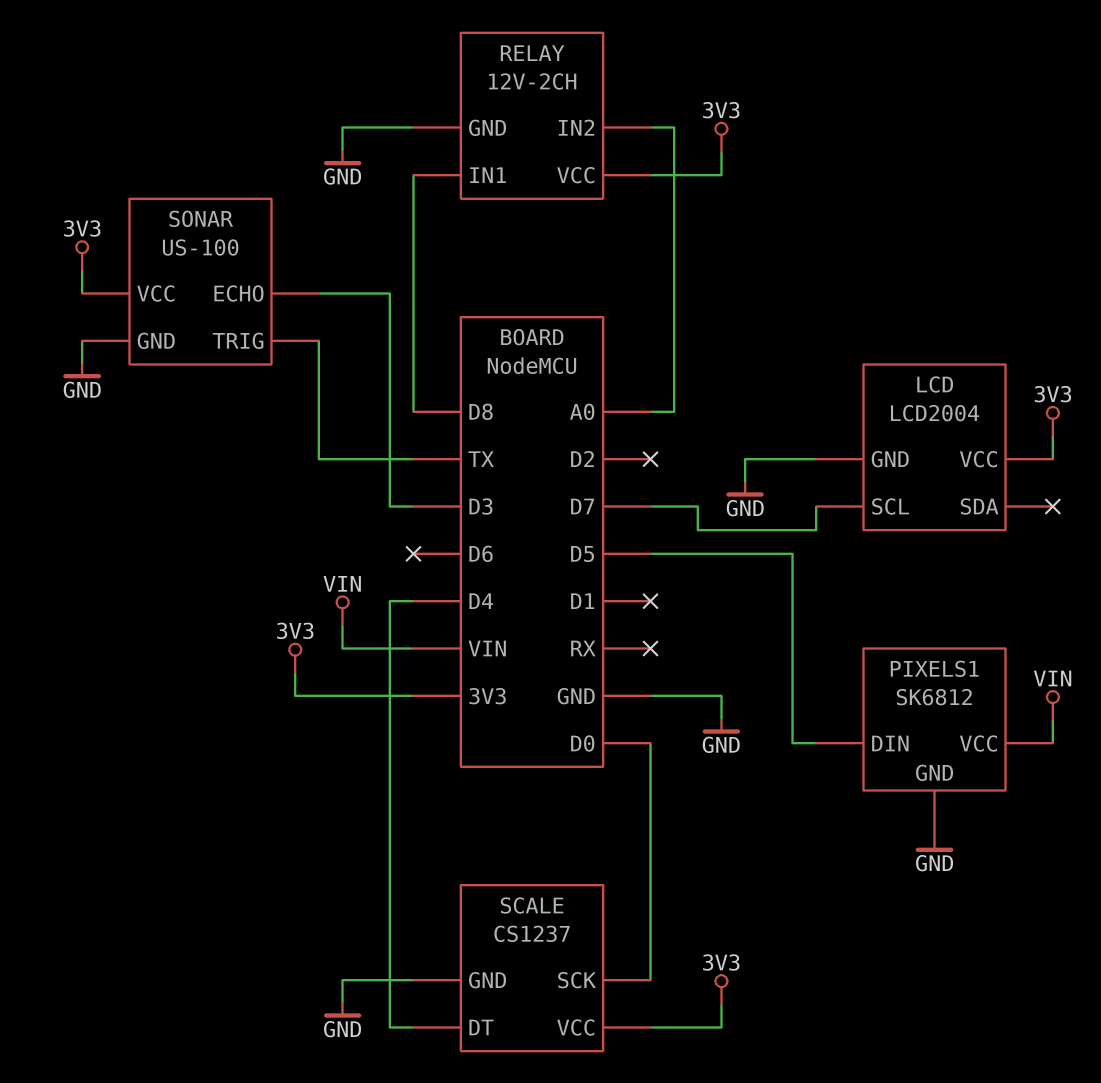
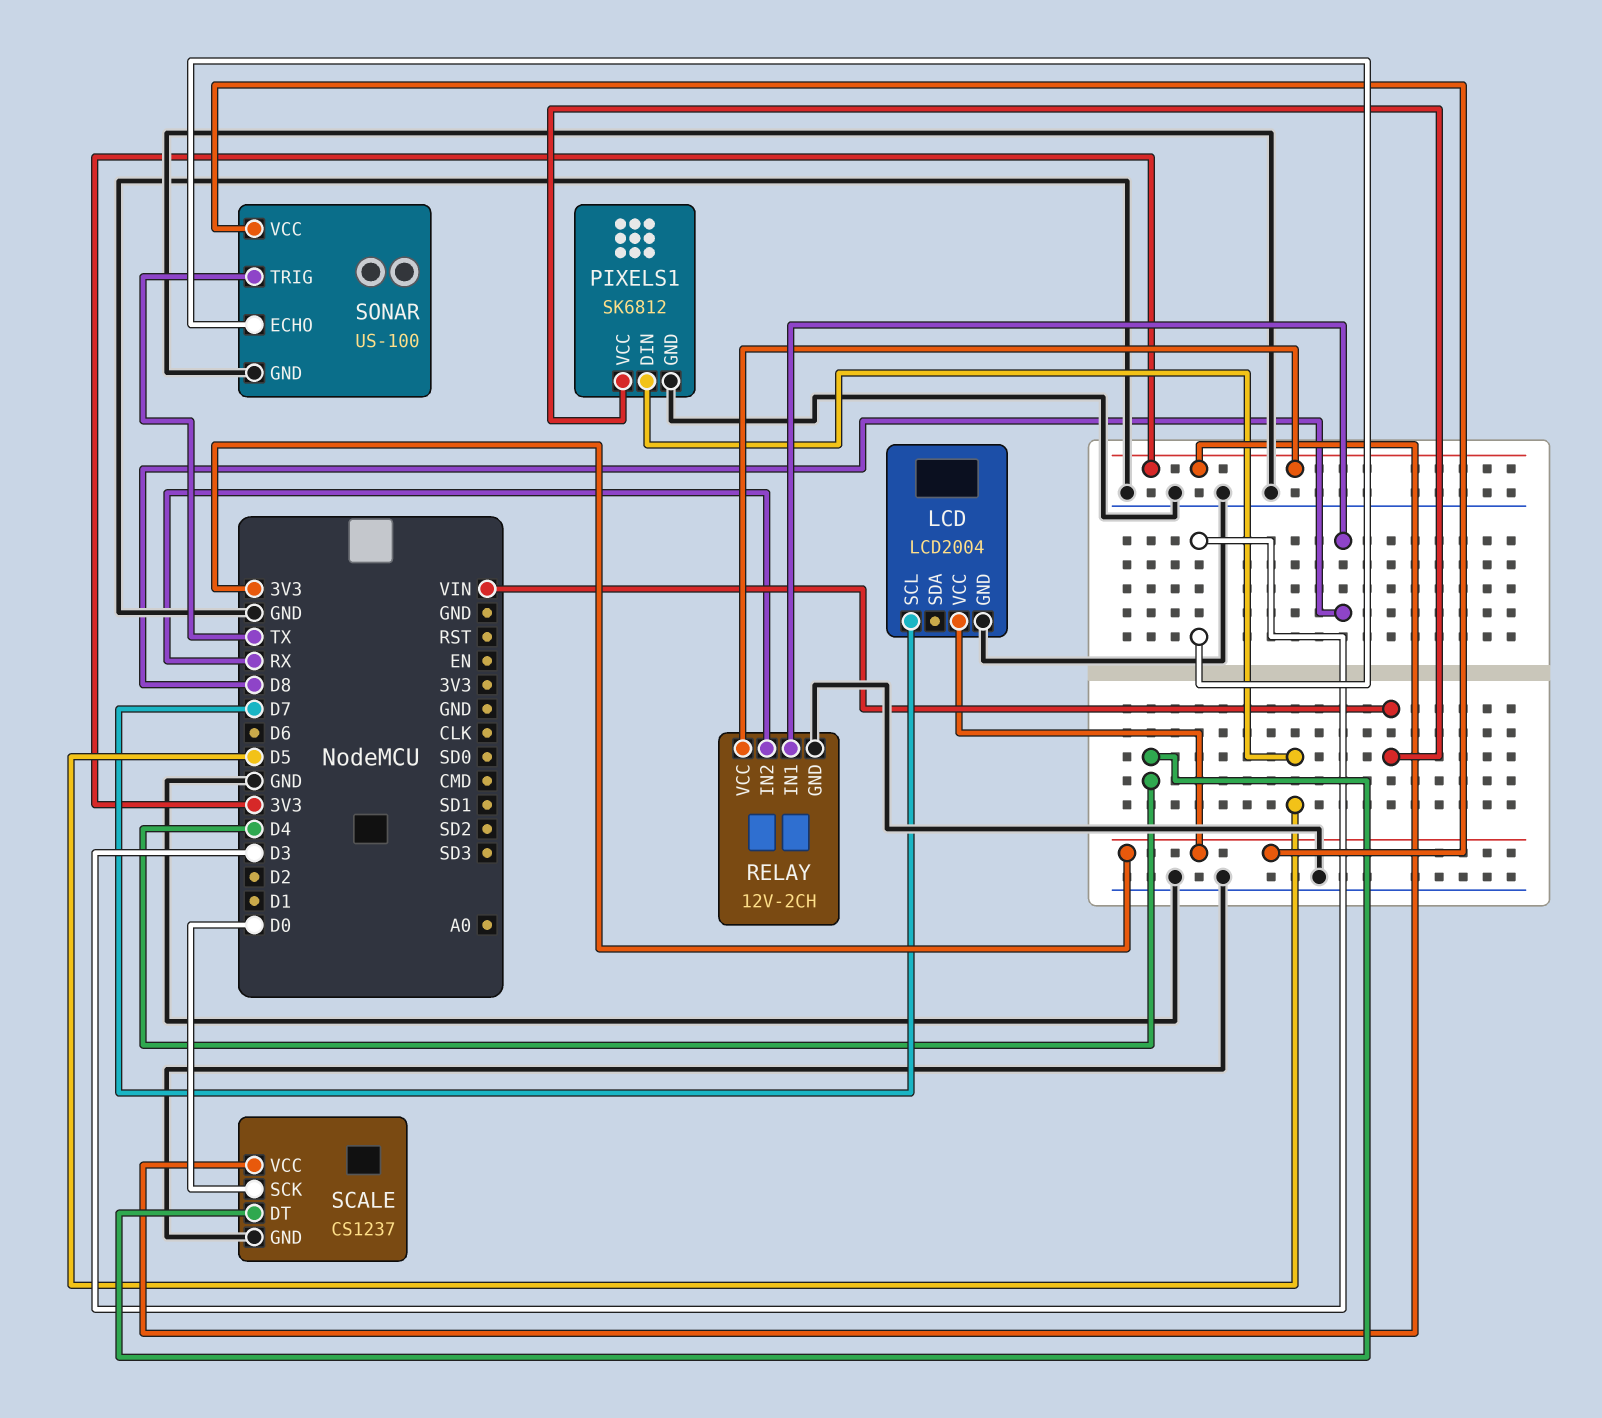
RELAY pin IN2: A0 -> RX

